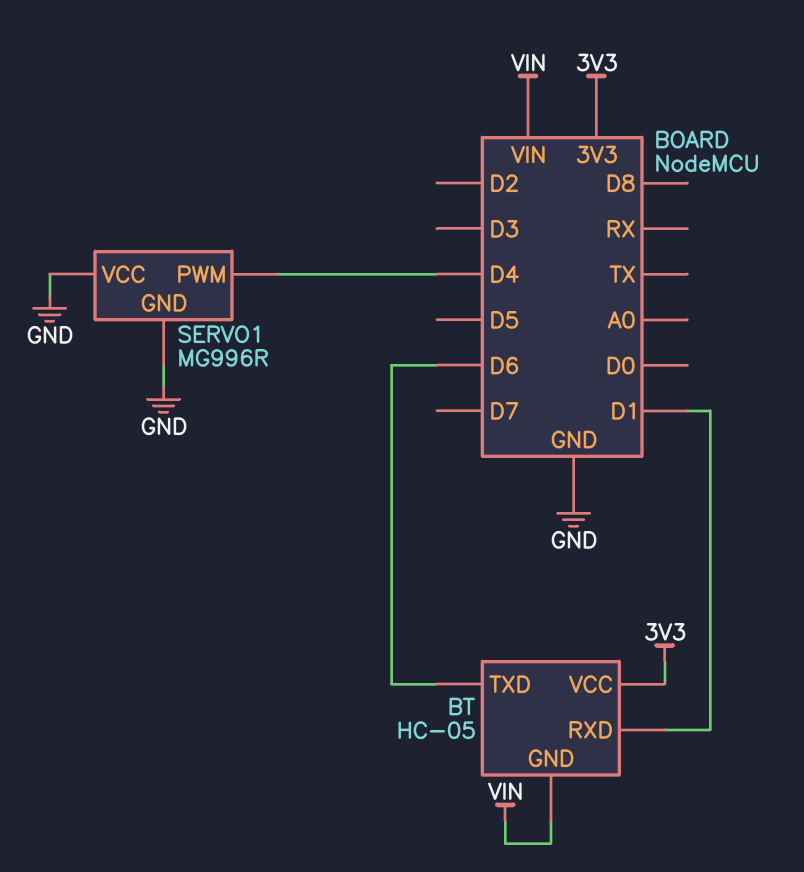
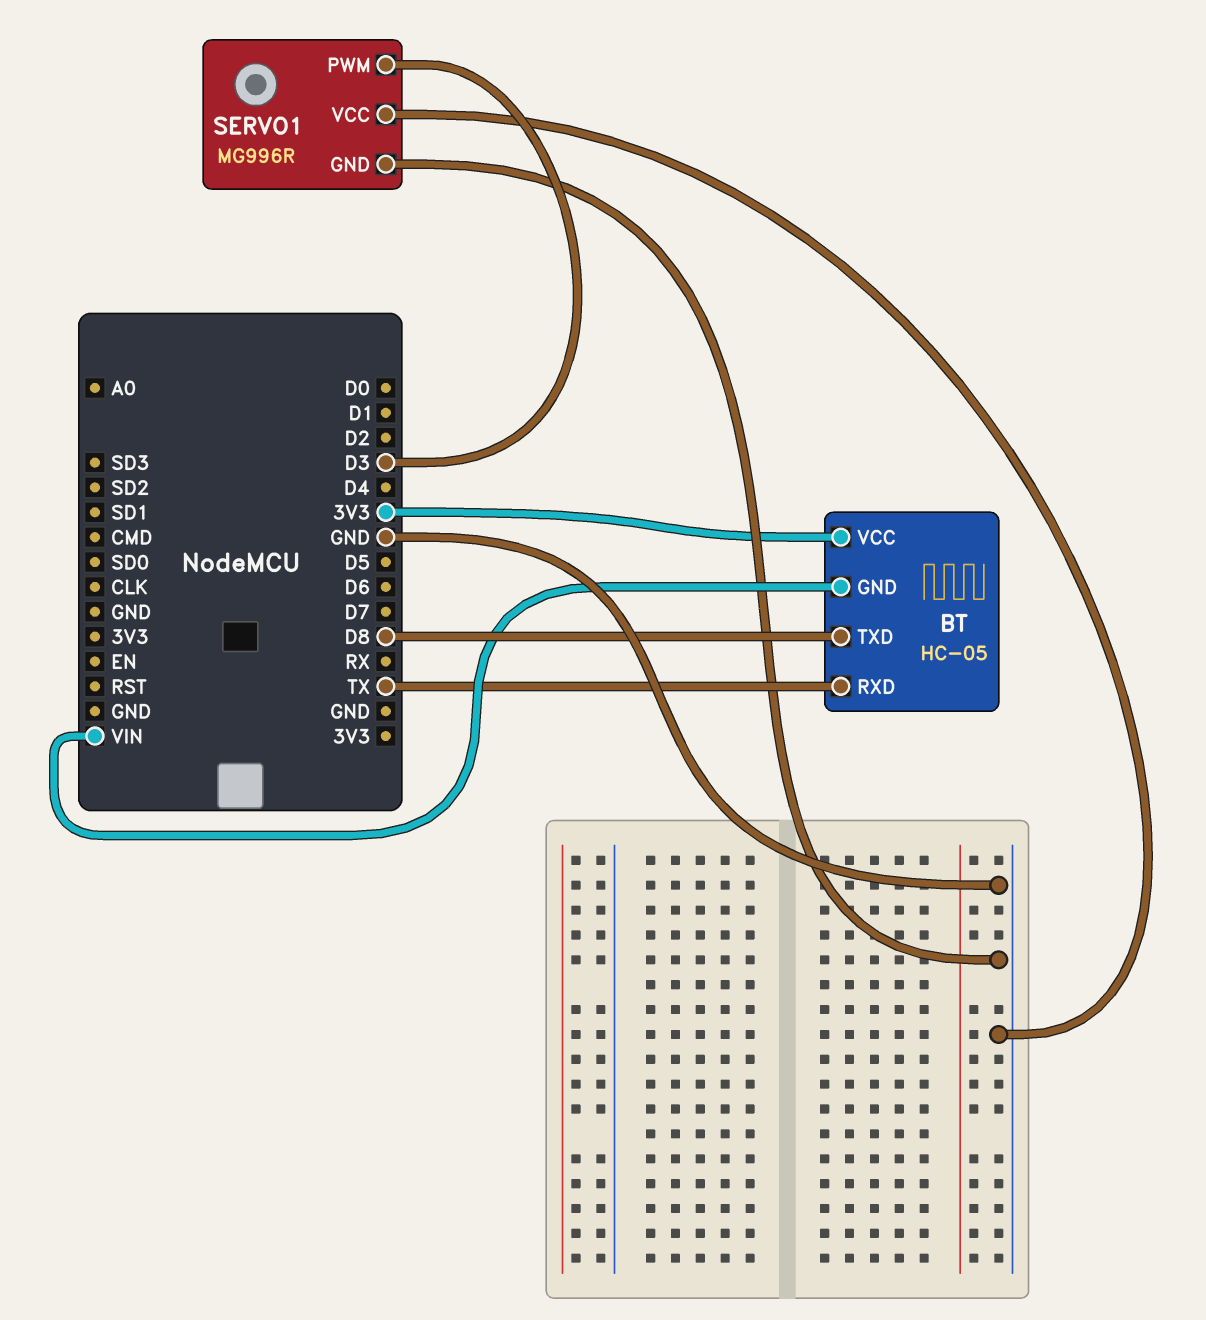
BT pin RXD: D1 -> TX
BT pin TXD: D6 -> D8
SERVO1 pin PWM: D4 -> D3

